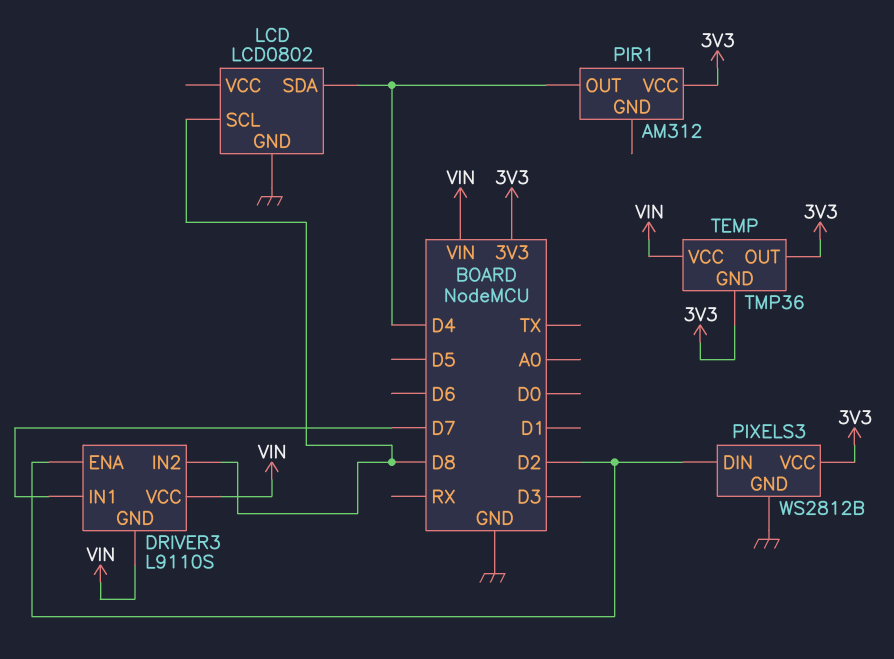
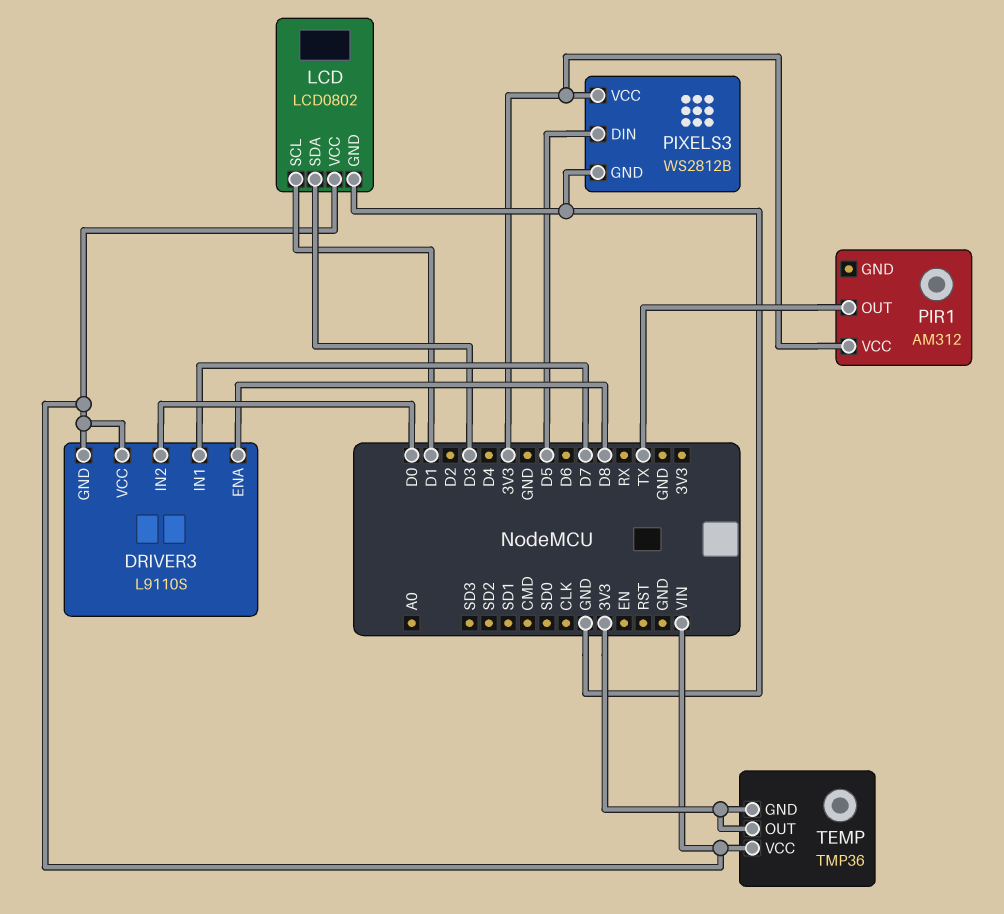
DRIVER3 pin ENA: D2 -> D8
DRIVER3 pin IN2: D8 -> D0
LCD pin SCL: D8 -> D1
LCD pin SDA: D4 -> D3
LCD pin VCC: none -> VIN
PIR1 pin OUT: D4 -> TX
PIXELS3 pin DIN: D2 -> D5

